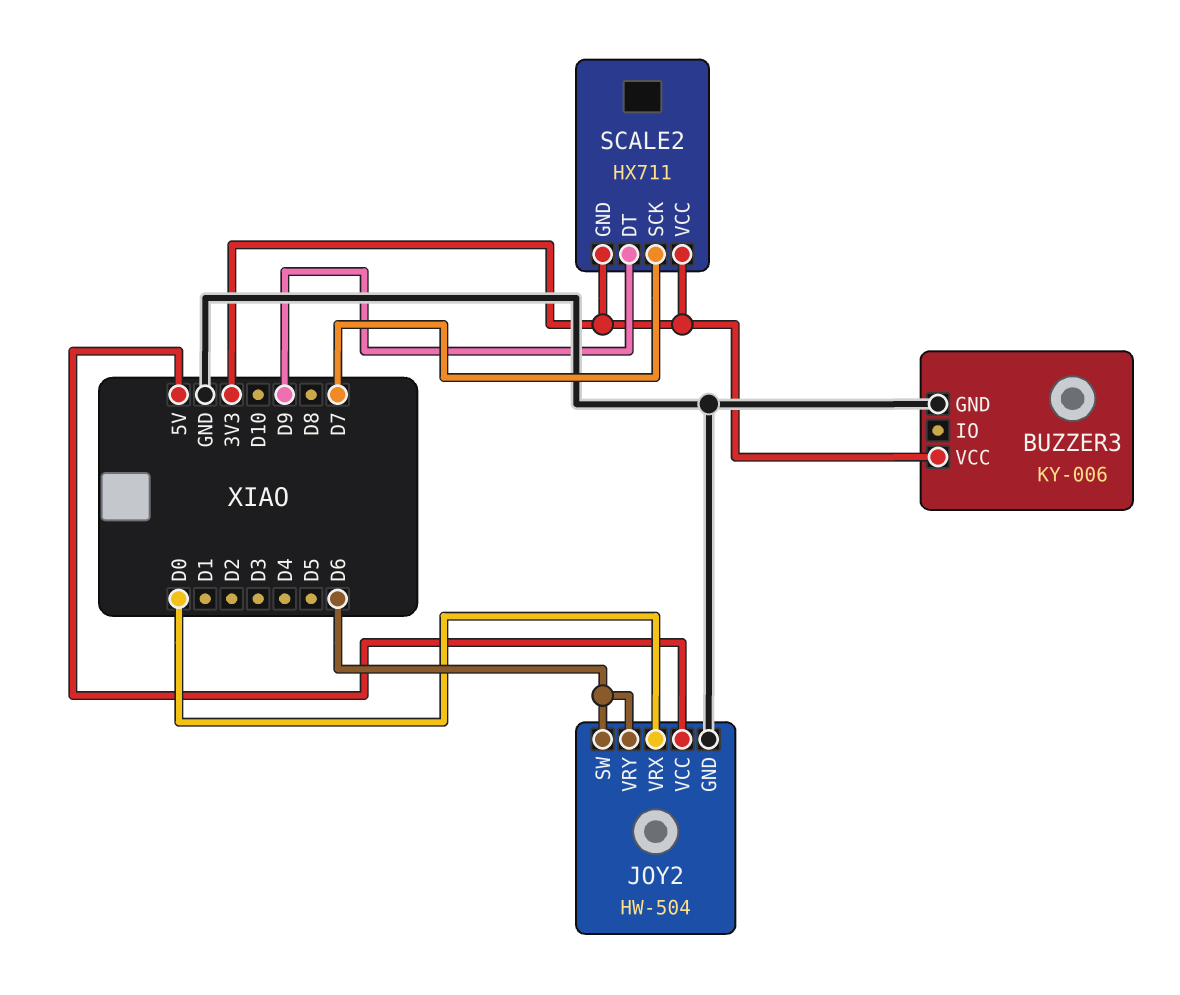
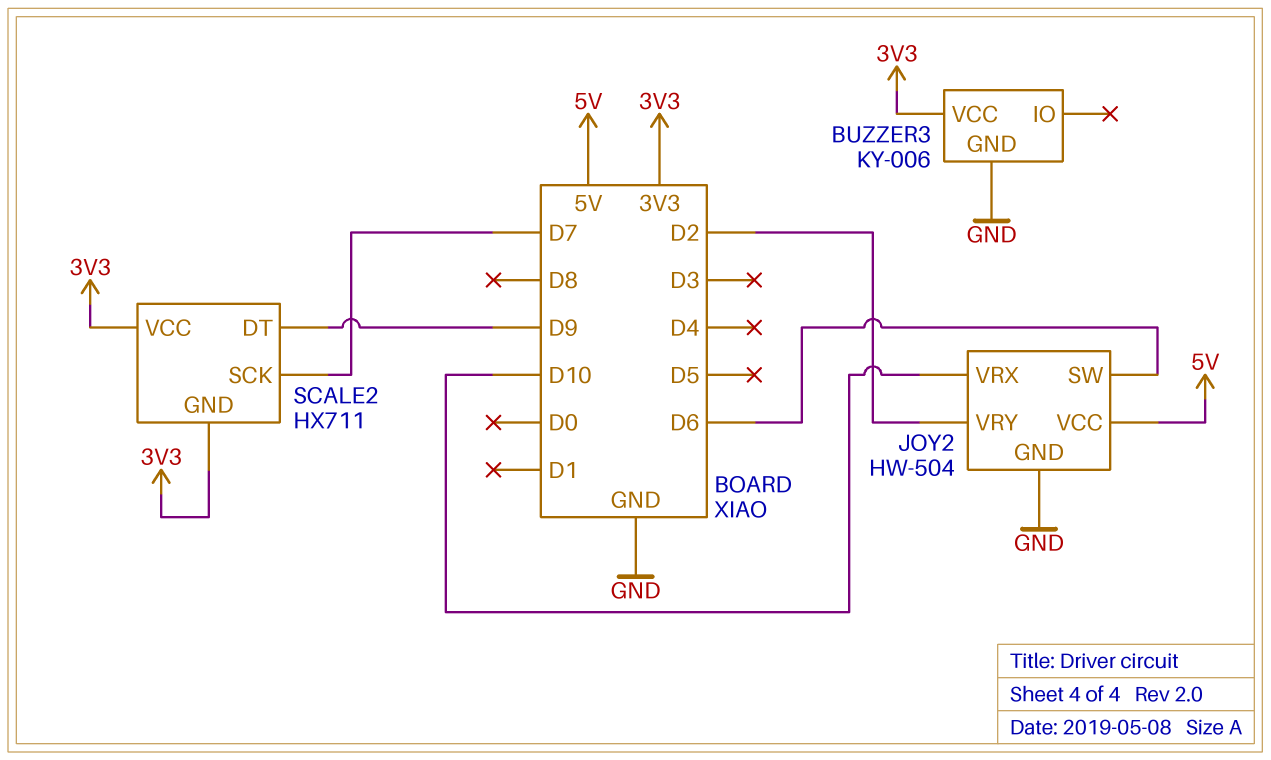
JOY2 pin VRX: D0 -> D10
JOY2 pin VRY: D6 -> D2

